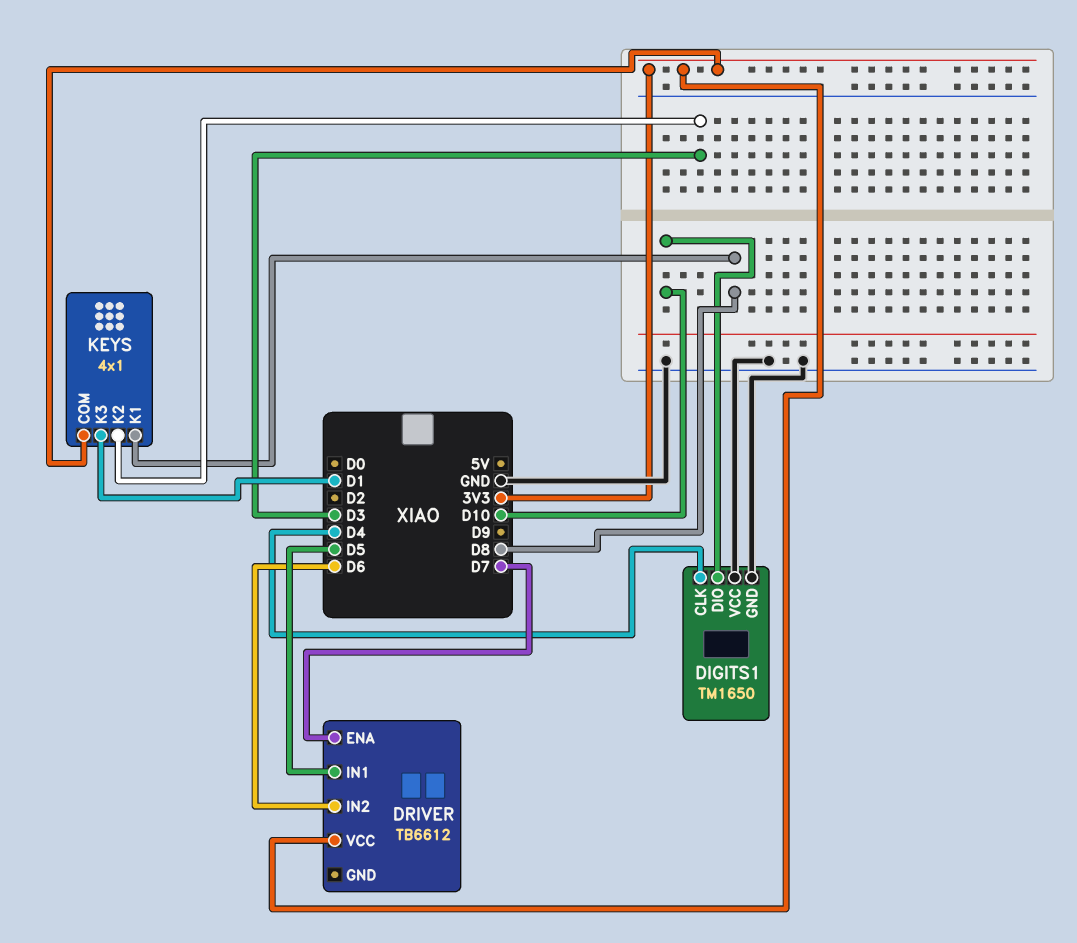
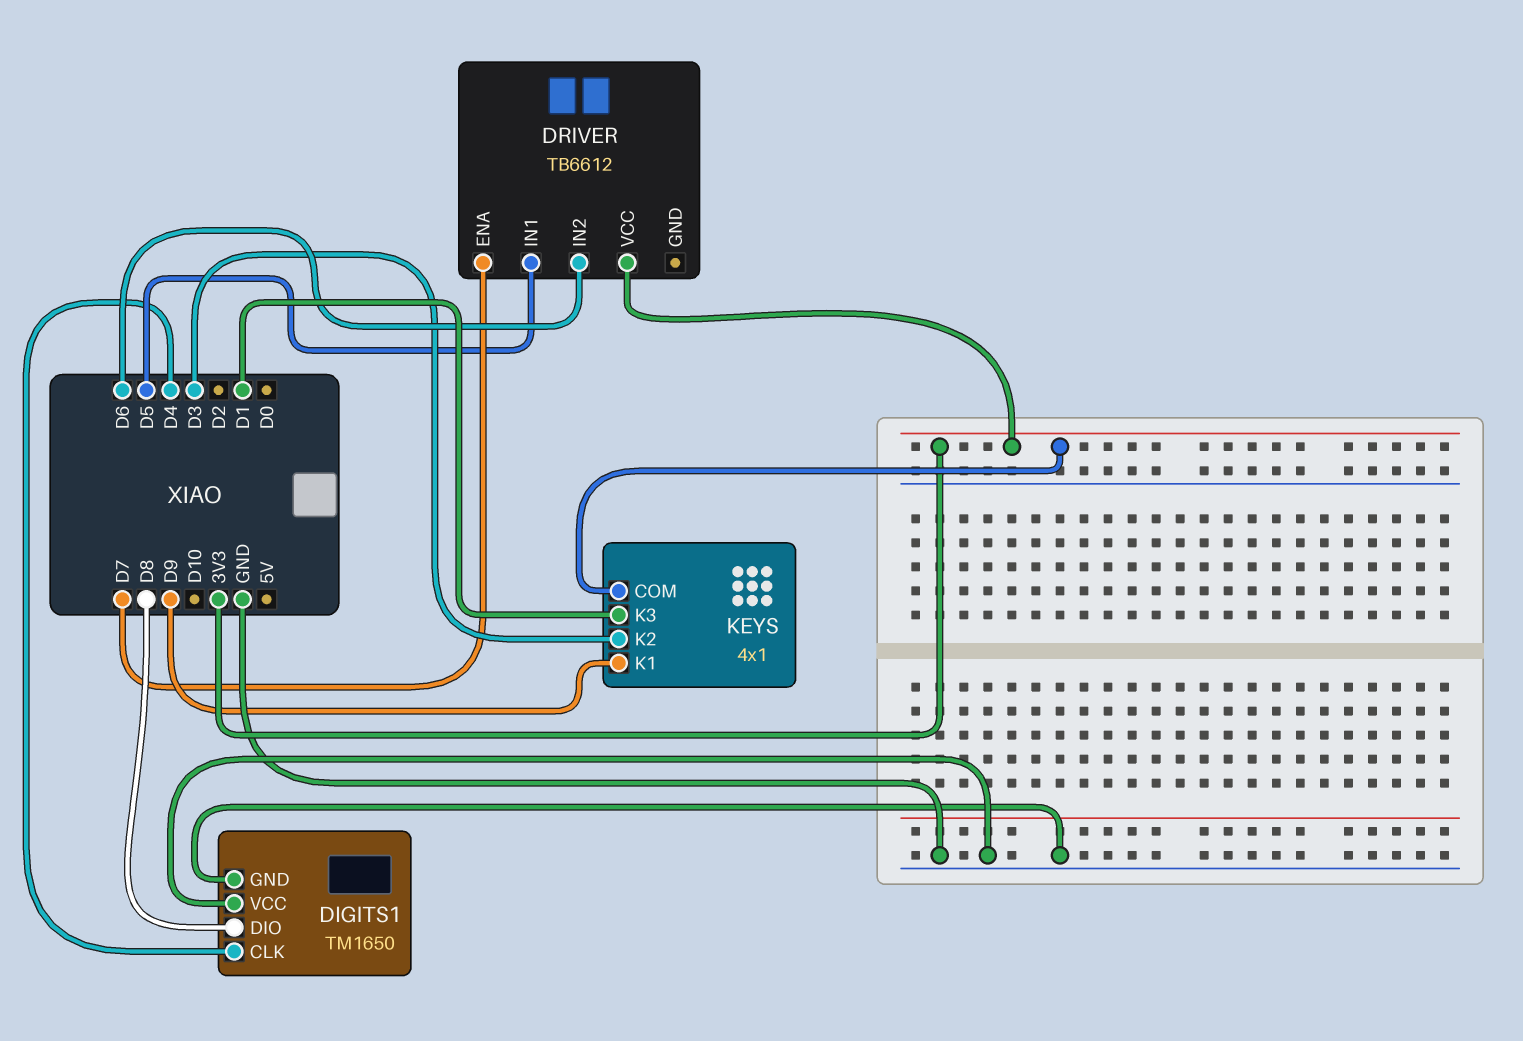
DIGITS1 pin DIO: D10 -> D8
KEYS pin K1: D8 -> D9

